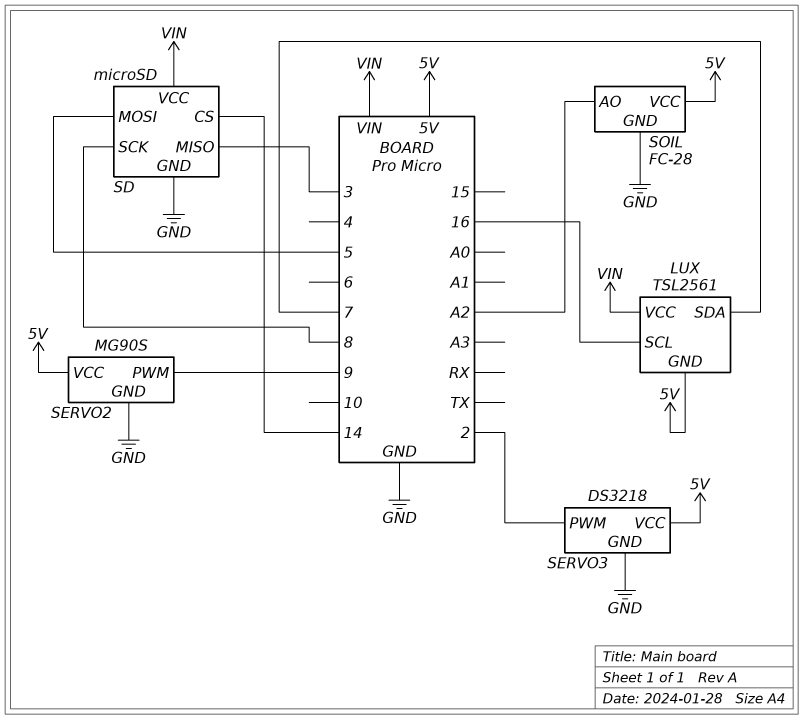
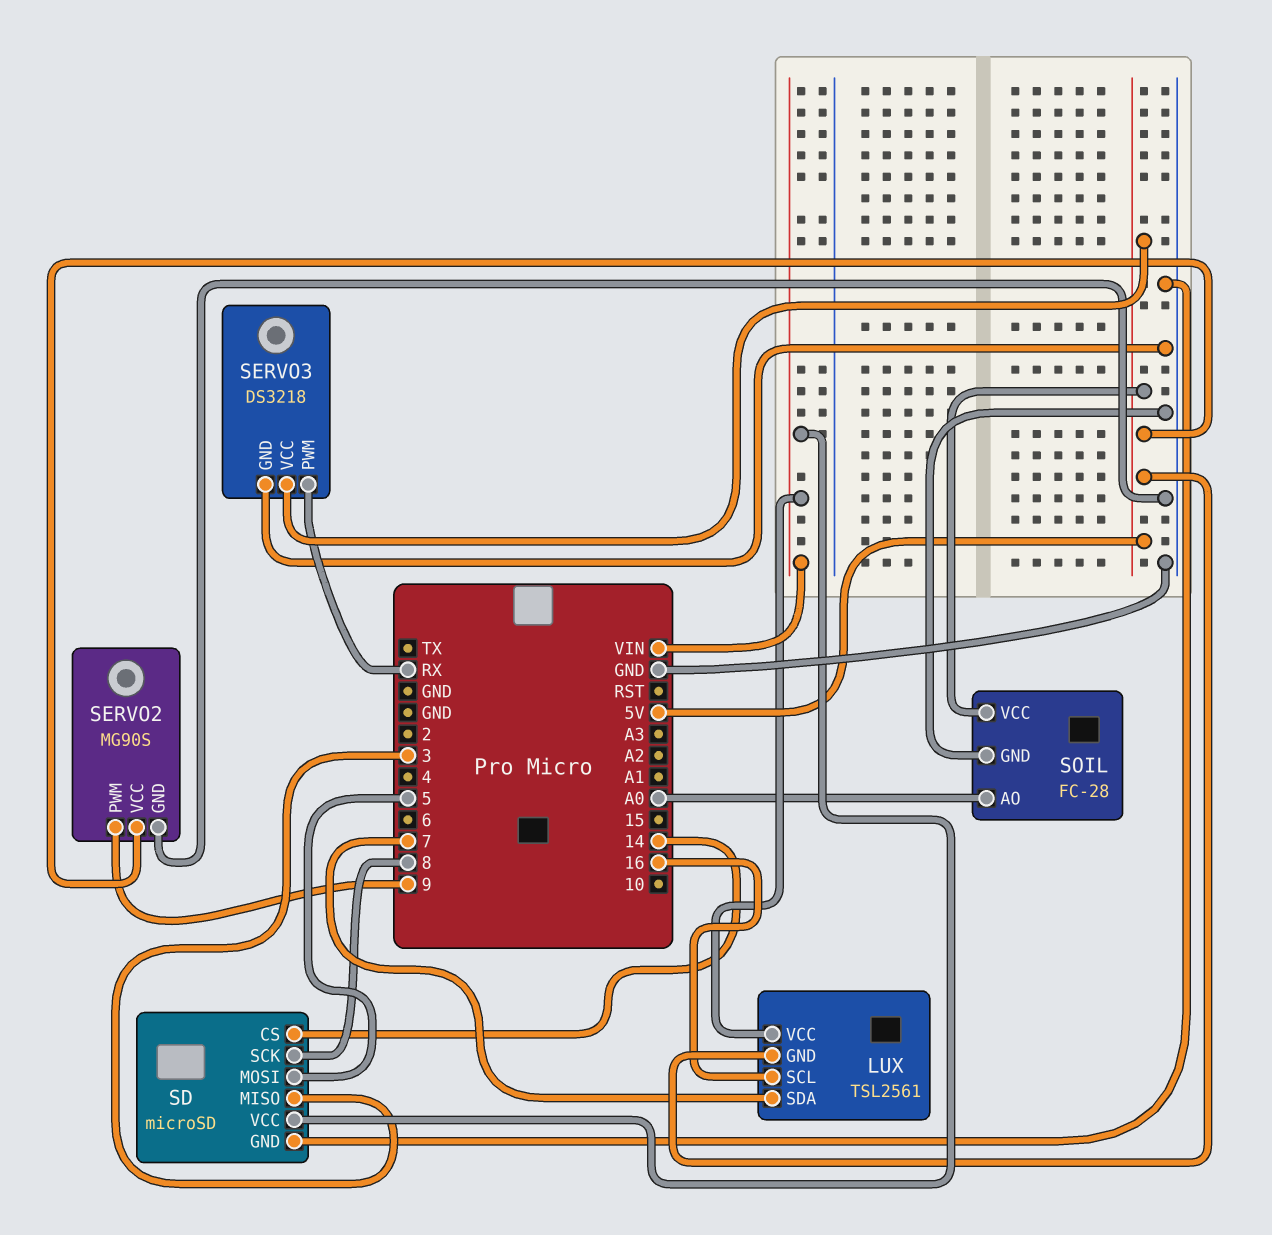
SERVO3 pin PWM: 2 -> RX
SOIL pin AO: A2 -> A0

